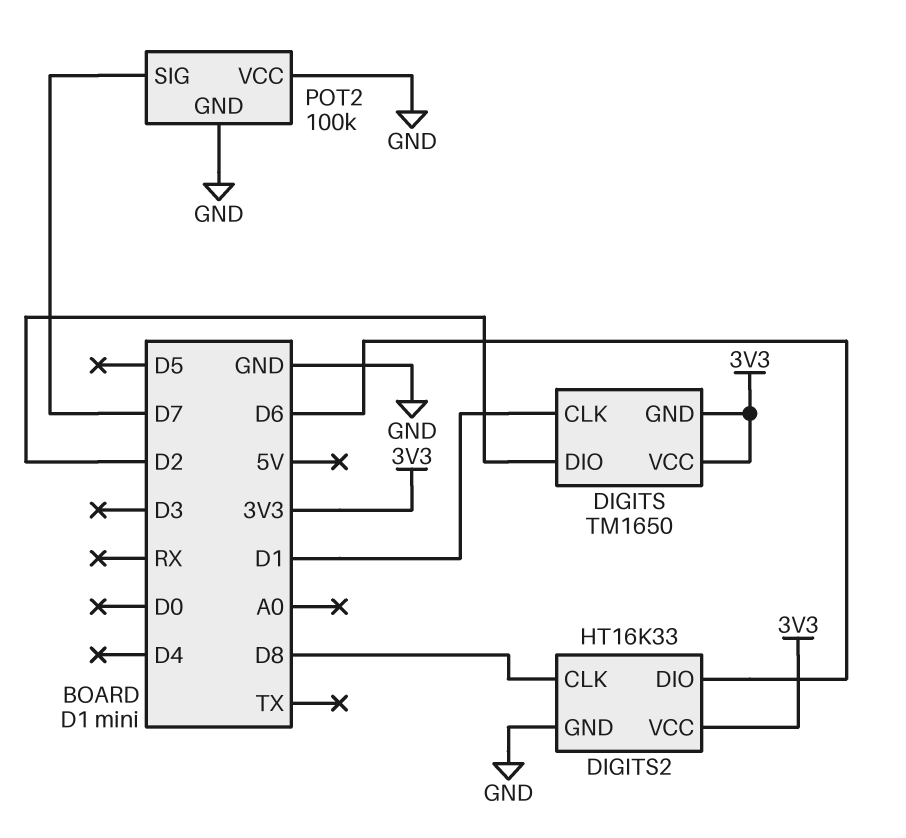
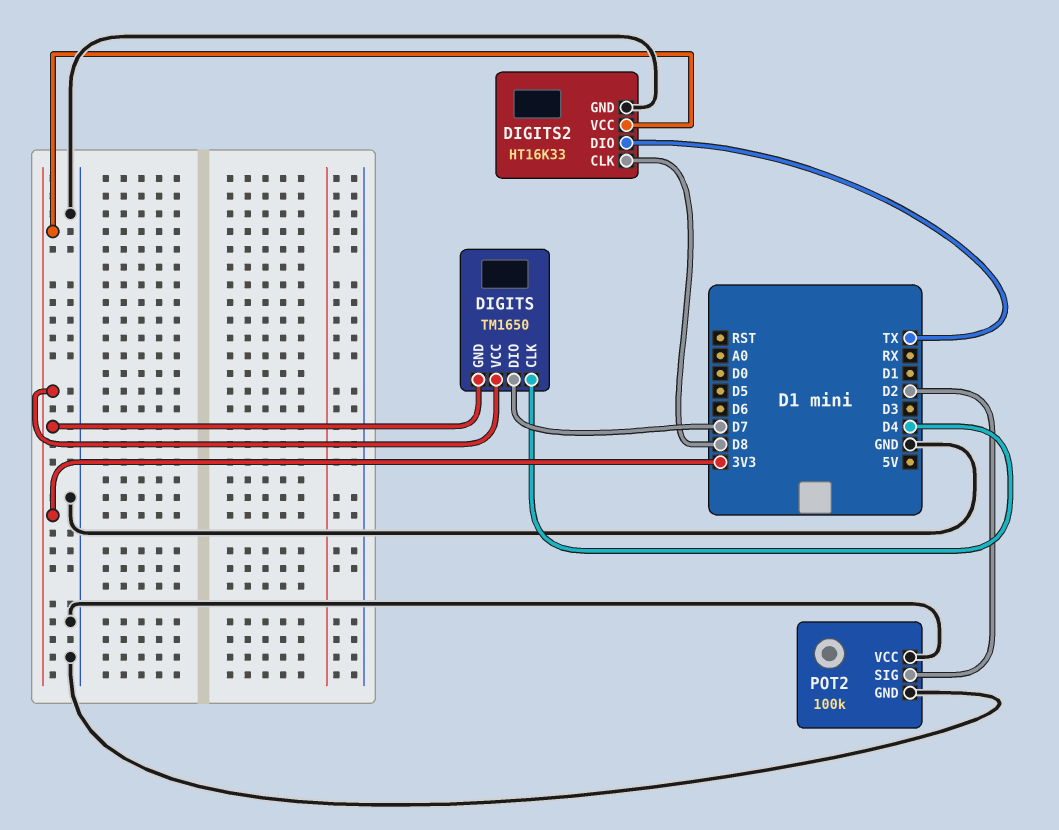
DIGITS pin CLK: D1 -> D4
DIGITS pin DIO: D2 -> D7
DIGITS2 pin DIO: D6 -> TX
POT2 pin SIG: D7 -> D2

